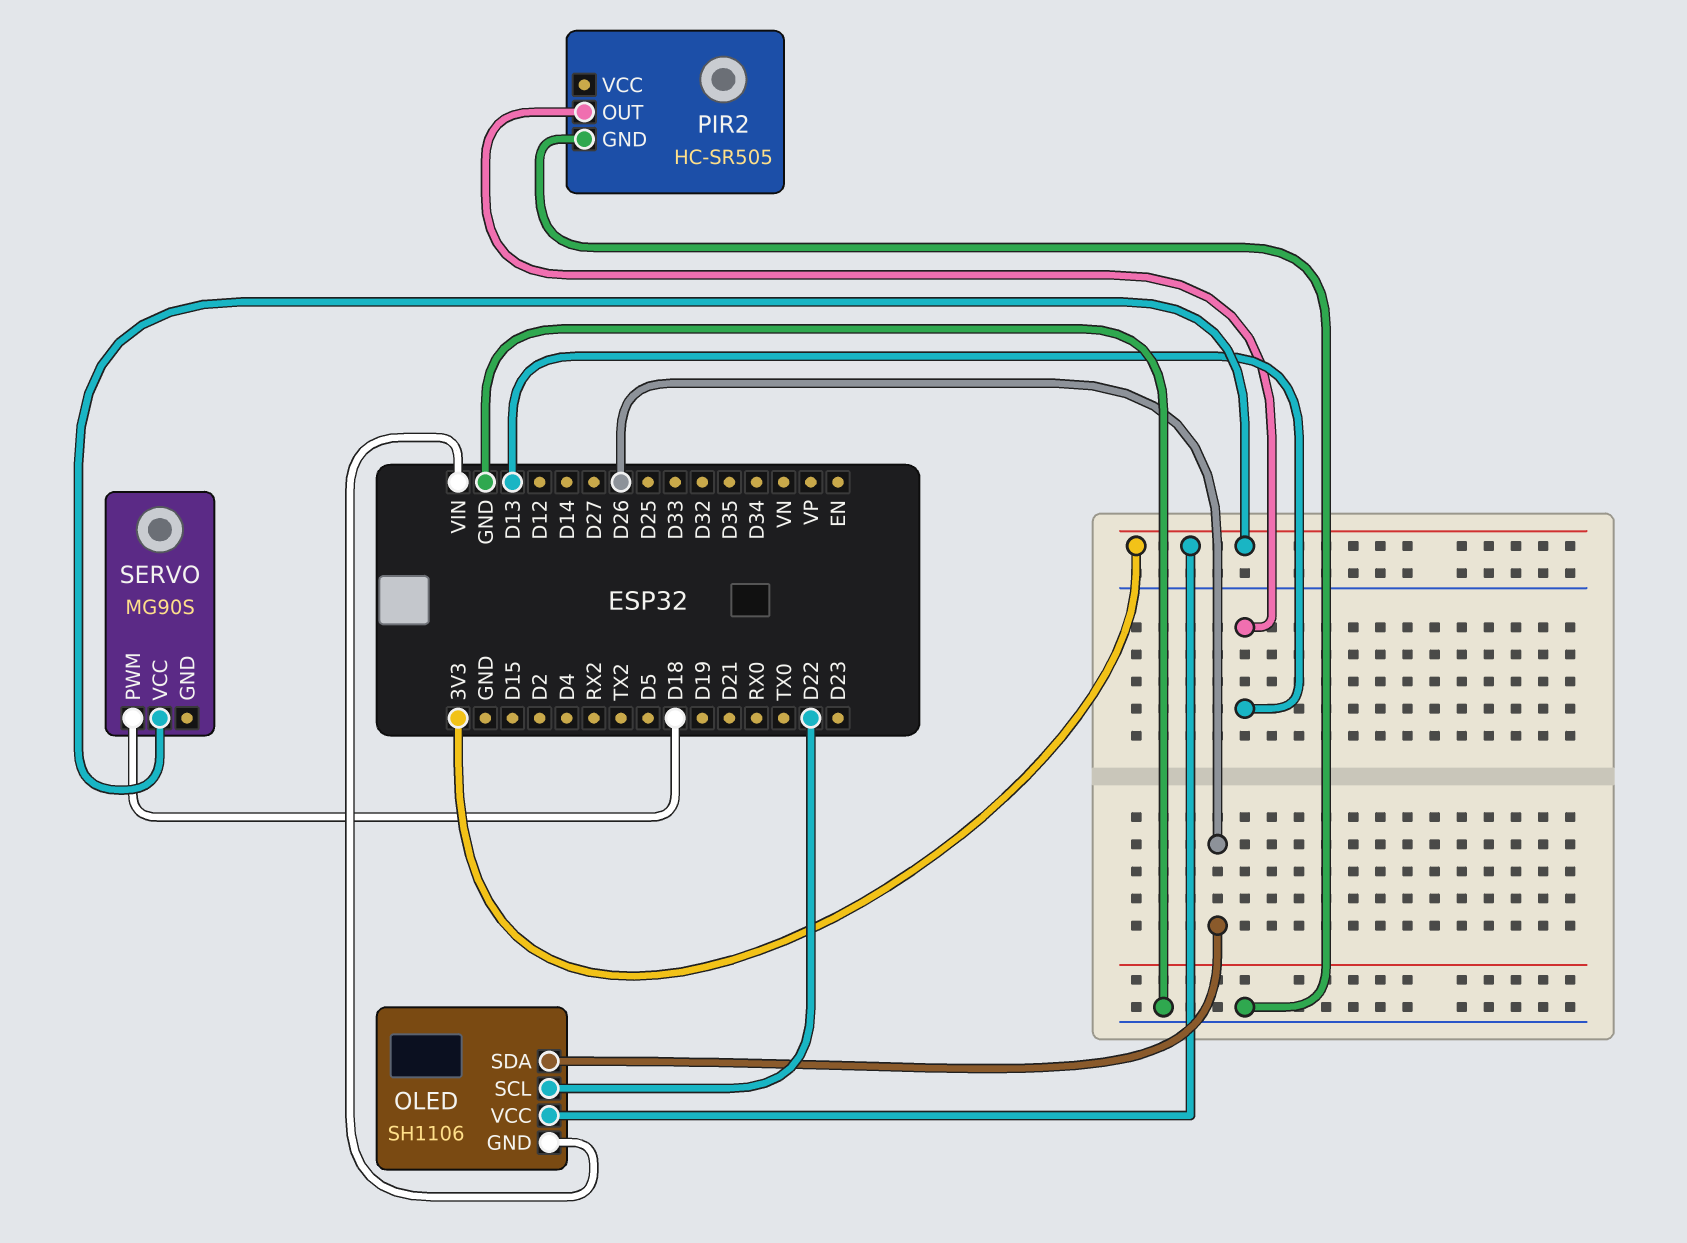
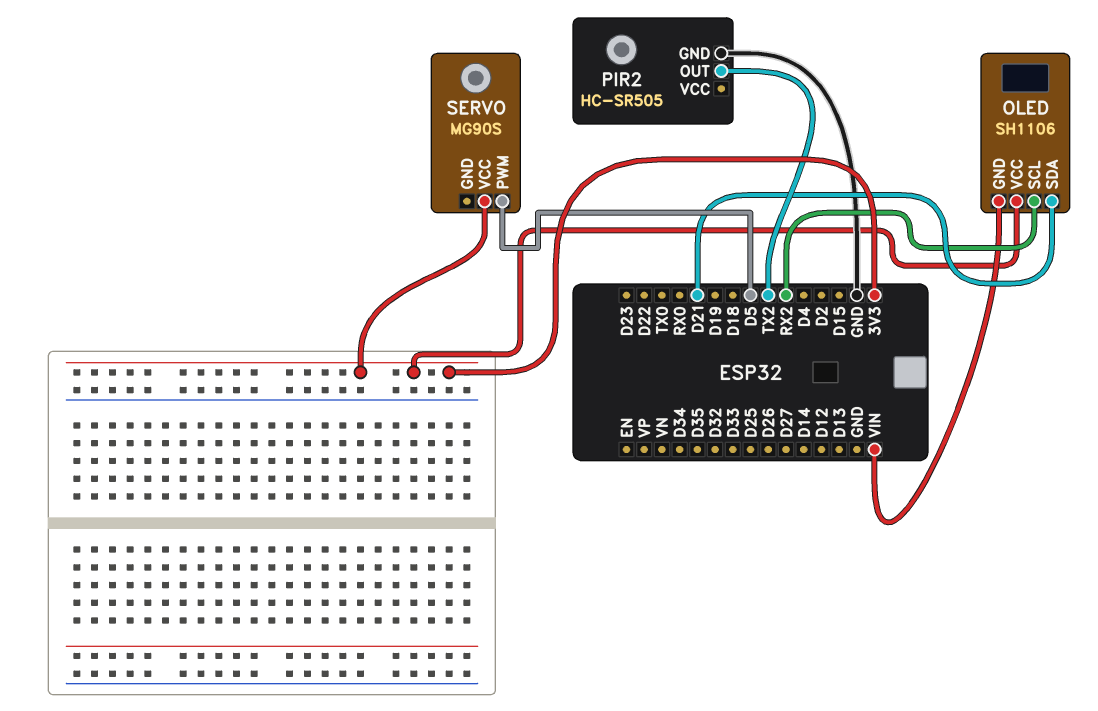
OLED pin SCL: D22 -> RX2
OLED pin SDA: D26 -> D21
PIR2 pin OUT: D13 -> TX2
SERVO pin PWM: D18 -> D5

